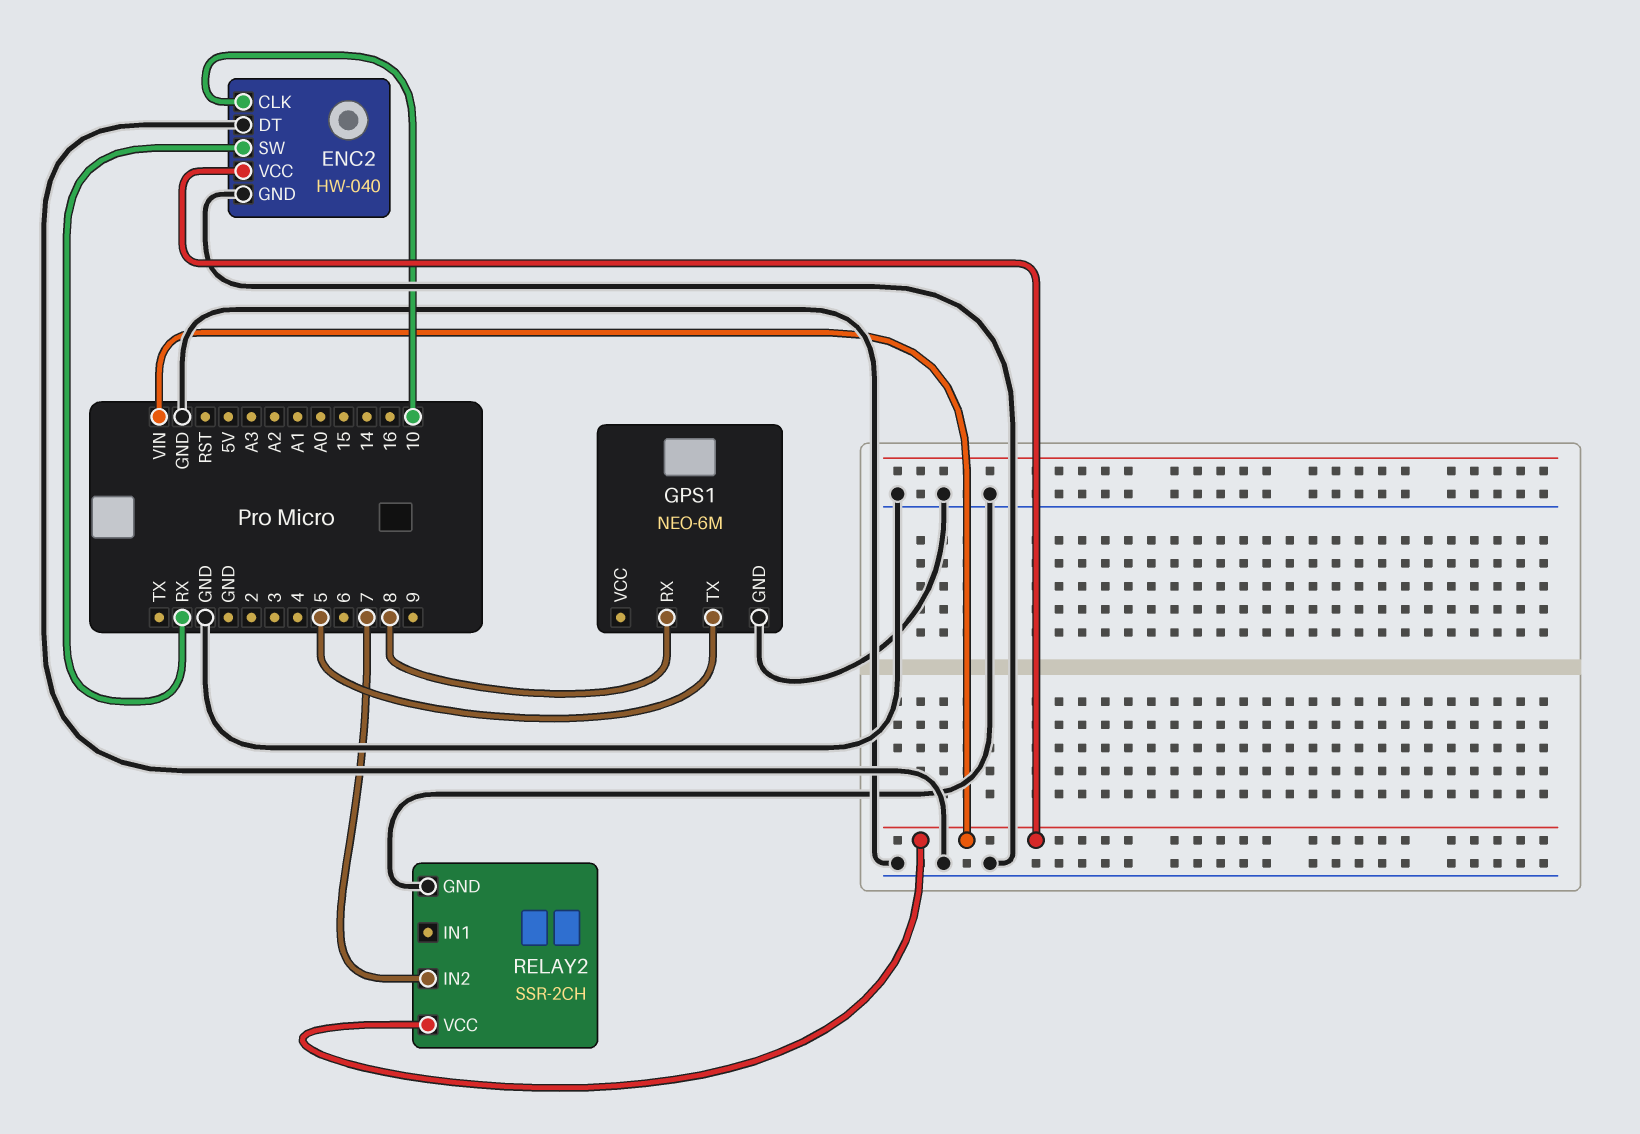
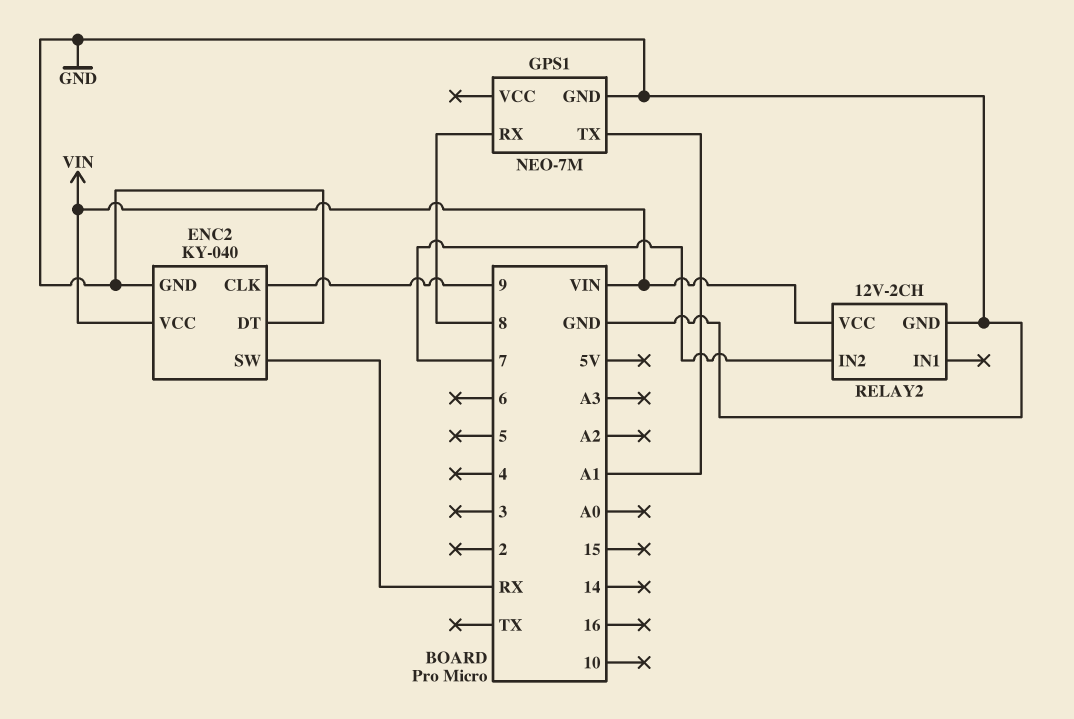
ENC2: HW-040 -> KY-040
ENC2 pin CLK: 10 -> 9
GPS1: NEO-6M -> NEO-7M
GPS1 pin TX: 5 -> A1
RELAY2: SSR-2CH -> 12V-2CH

